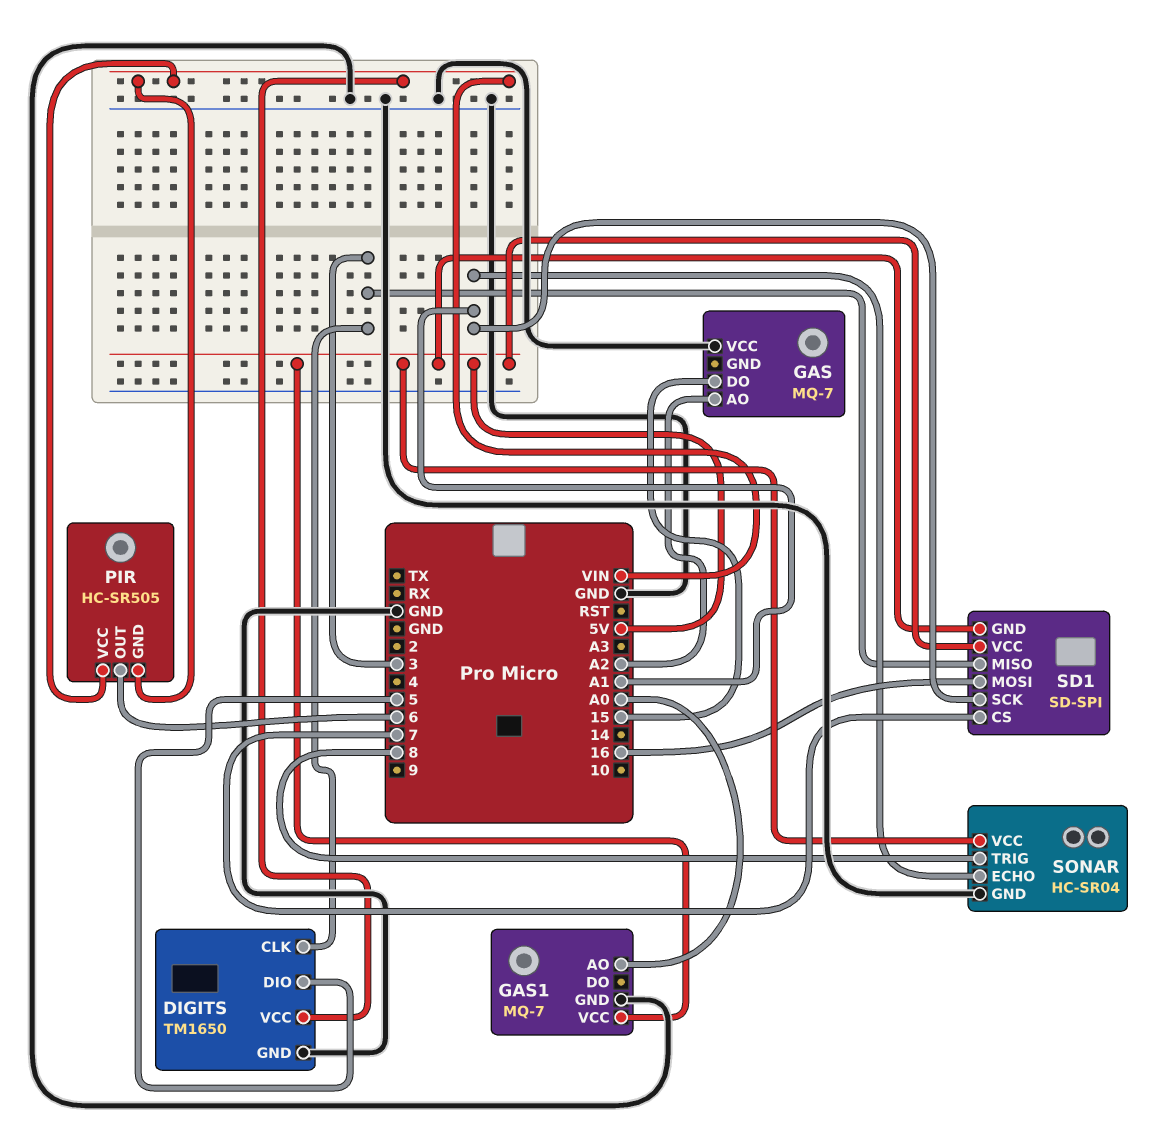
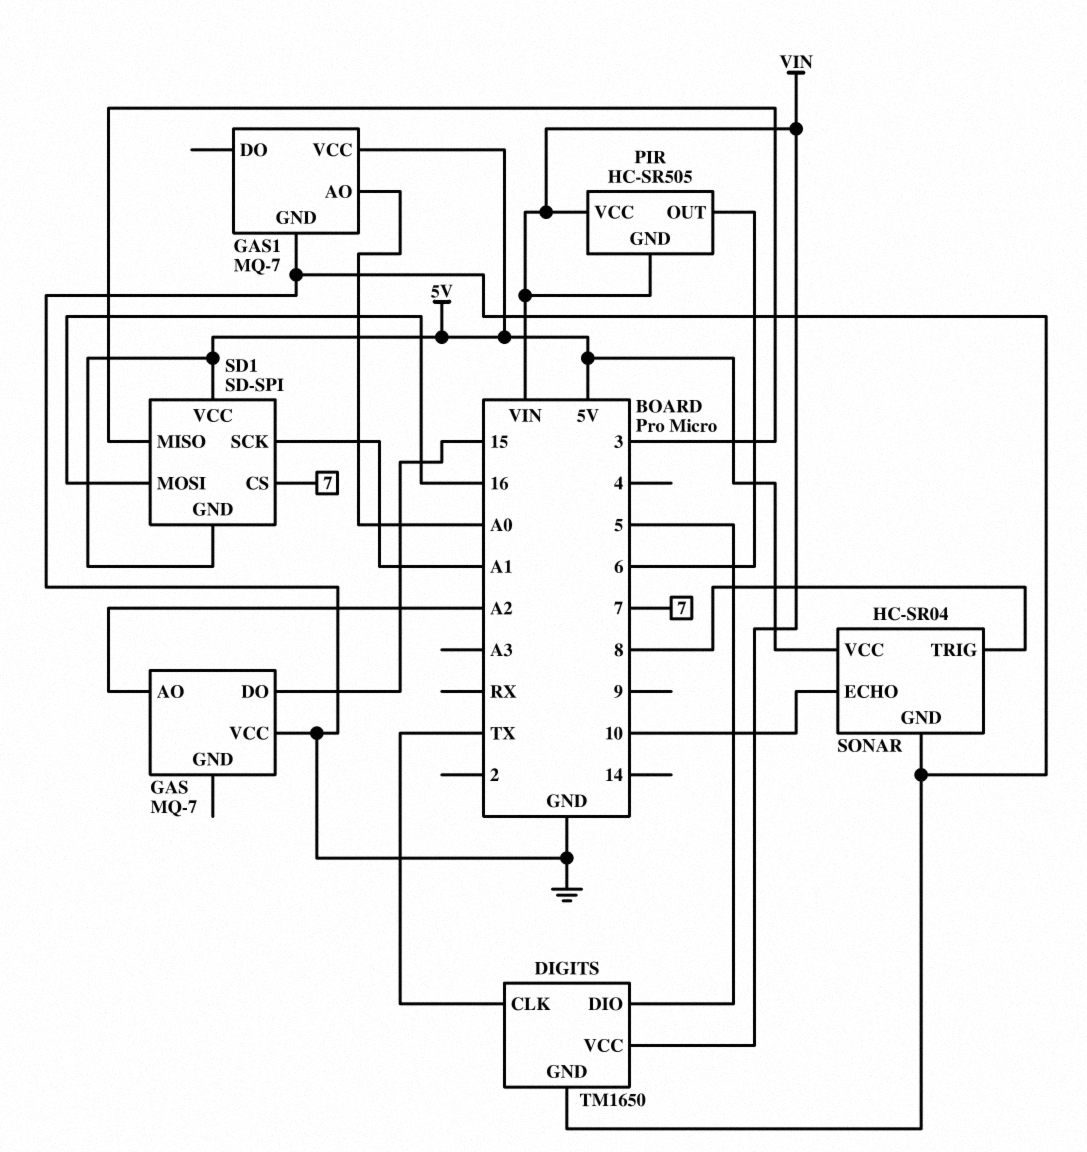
DIGITS pin CLK: 3 -> TX
SONAR pin ECHO: A1 -> 10

